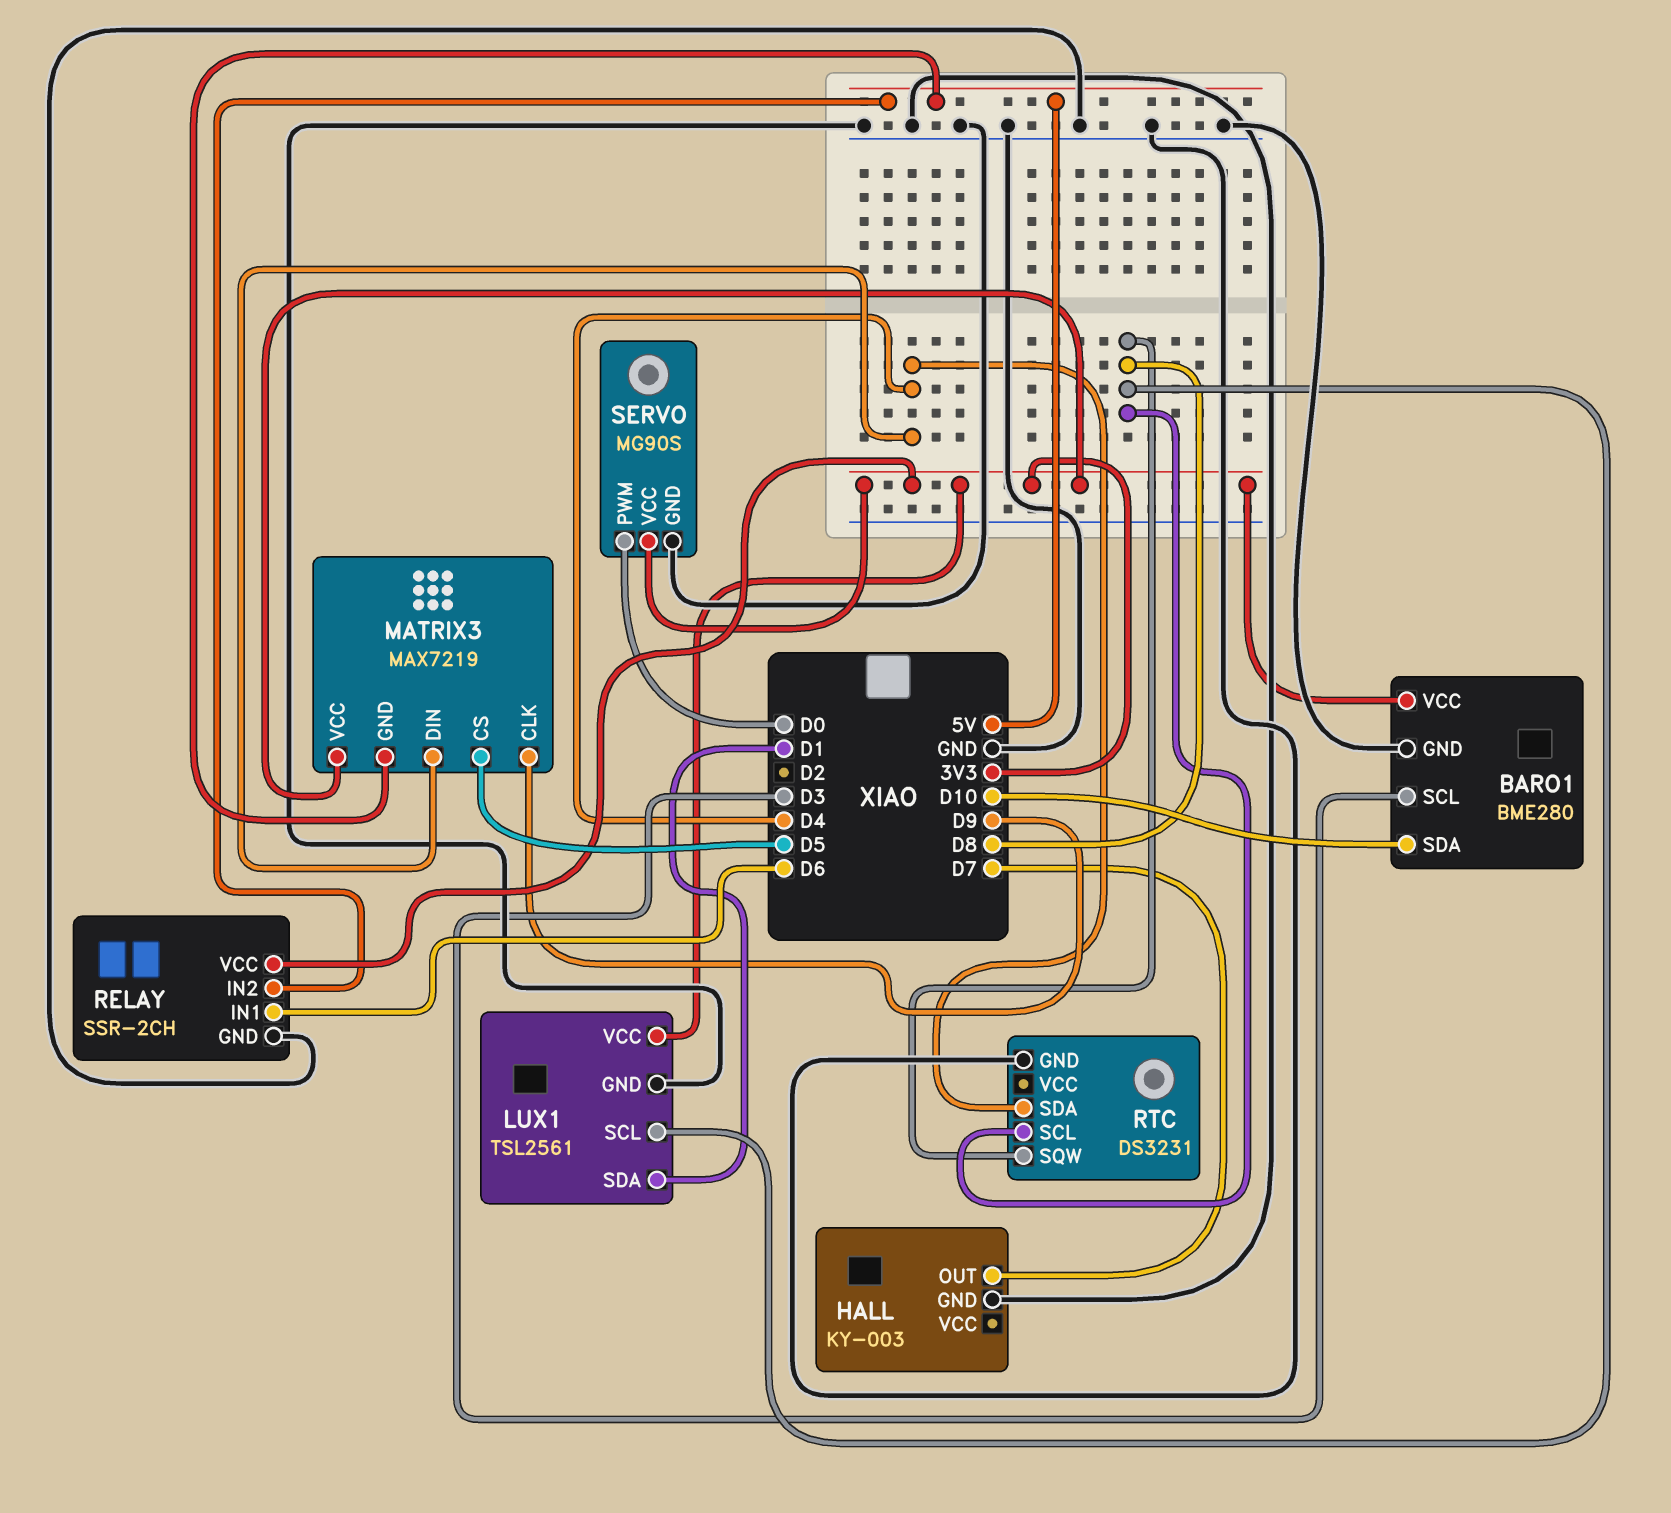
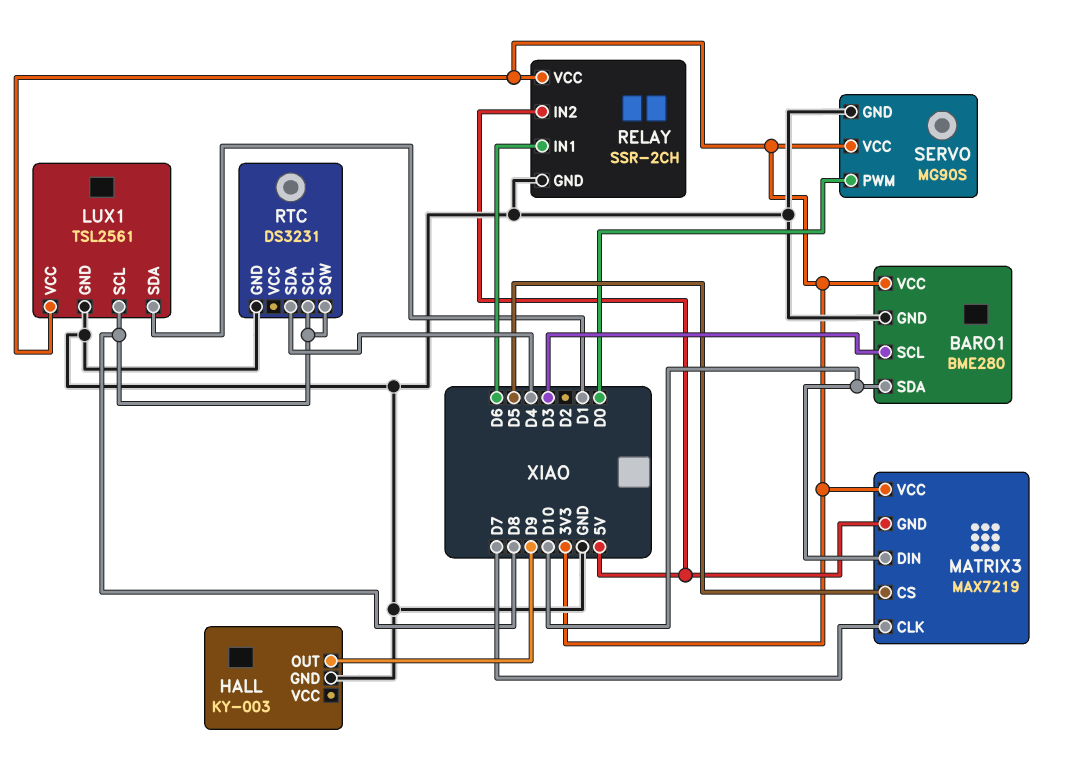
HALL pin OUT: D7 -> D9
MATRIX3 pin CLK: D9 -> D7
MATRIX3 pin DIN: D4 -> D10

